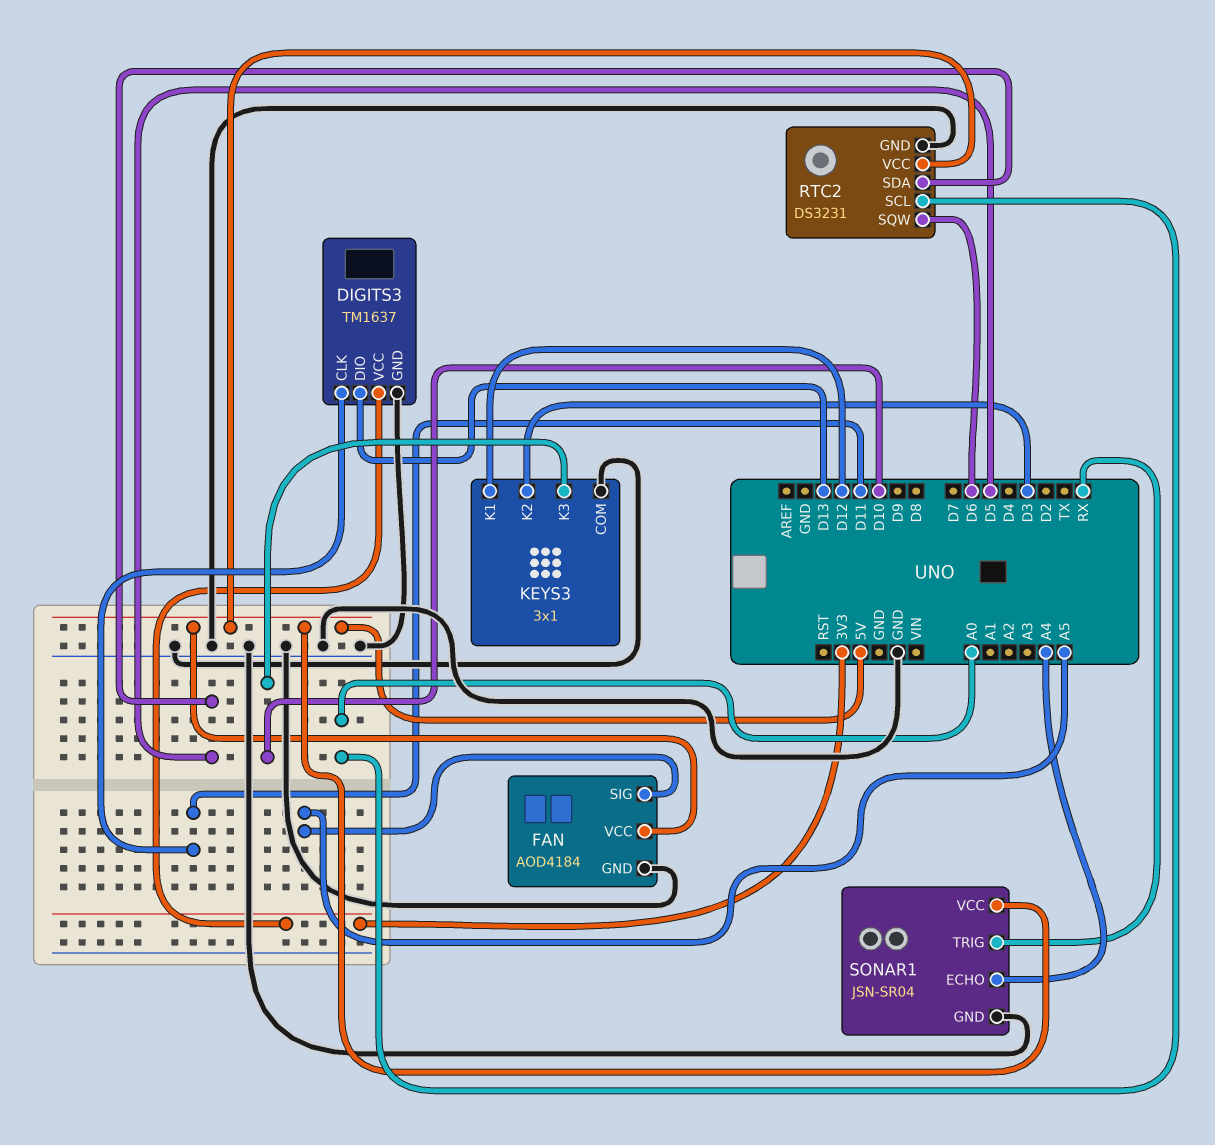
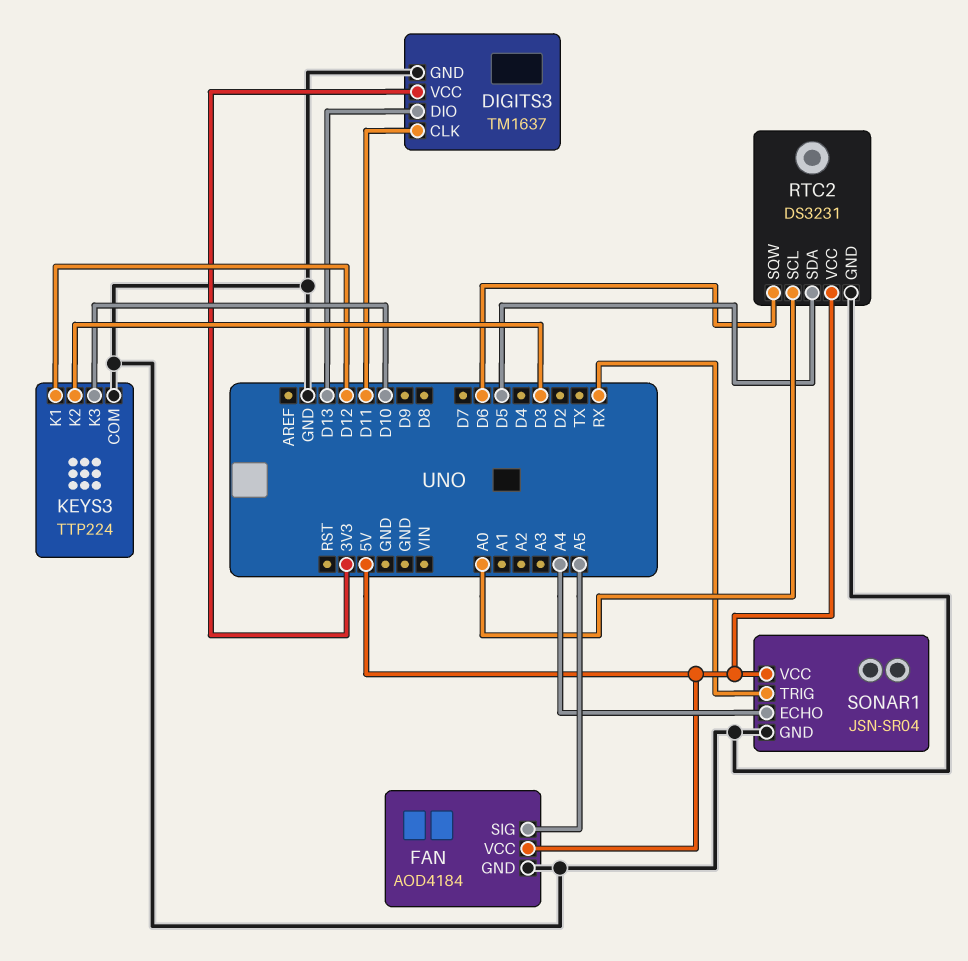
KEYS3: 3x1 -> TTP224

